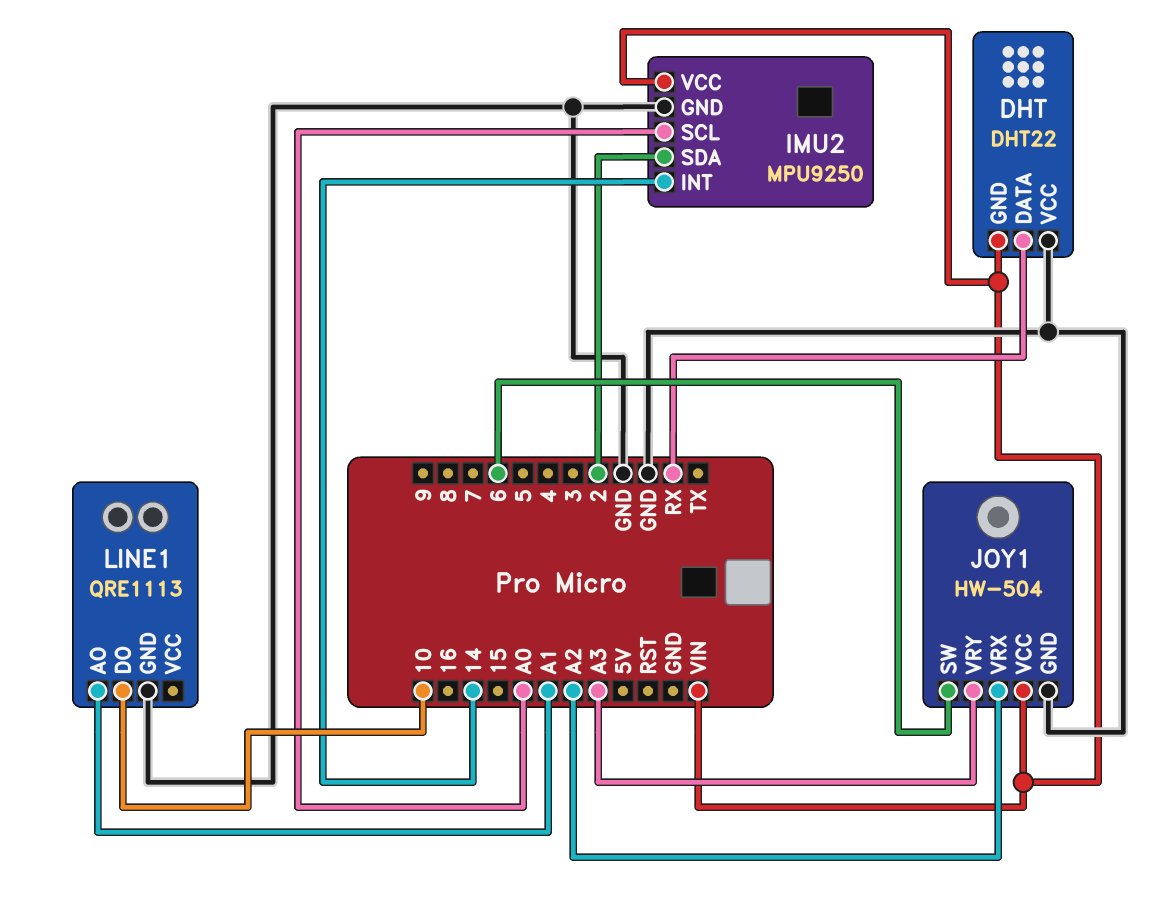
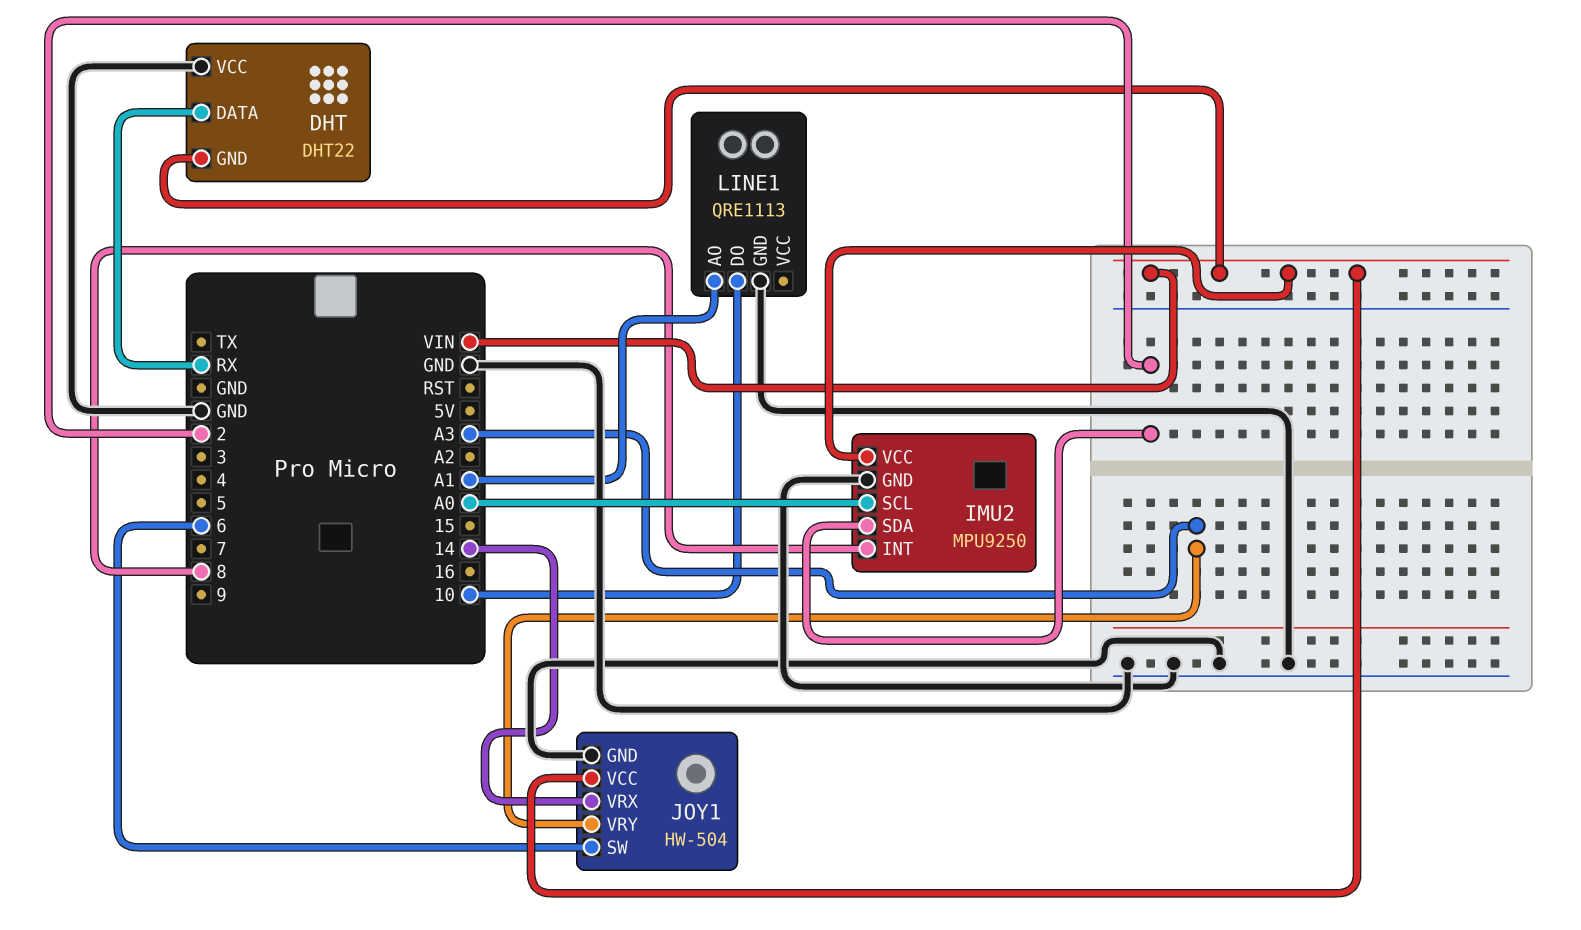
IMU2 pin INT: 14 -> 8
JOY1 pin VRX: A2 -> 14

